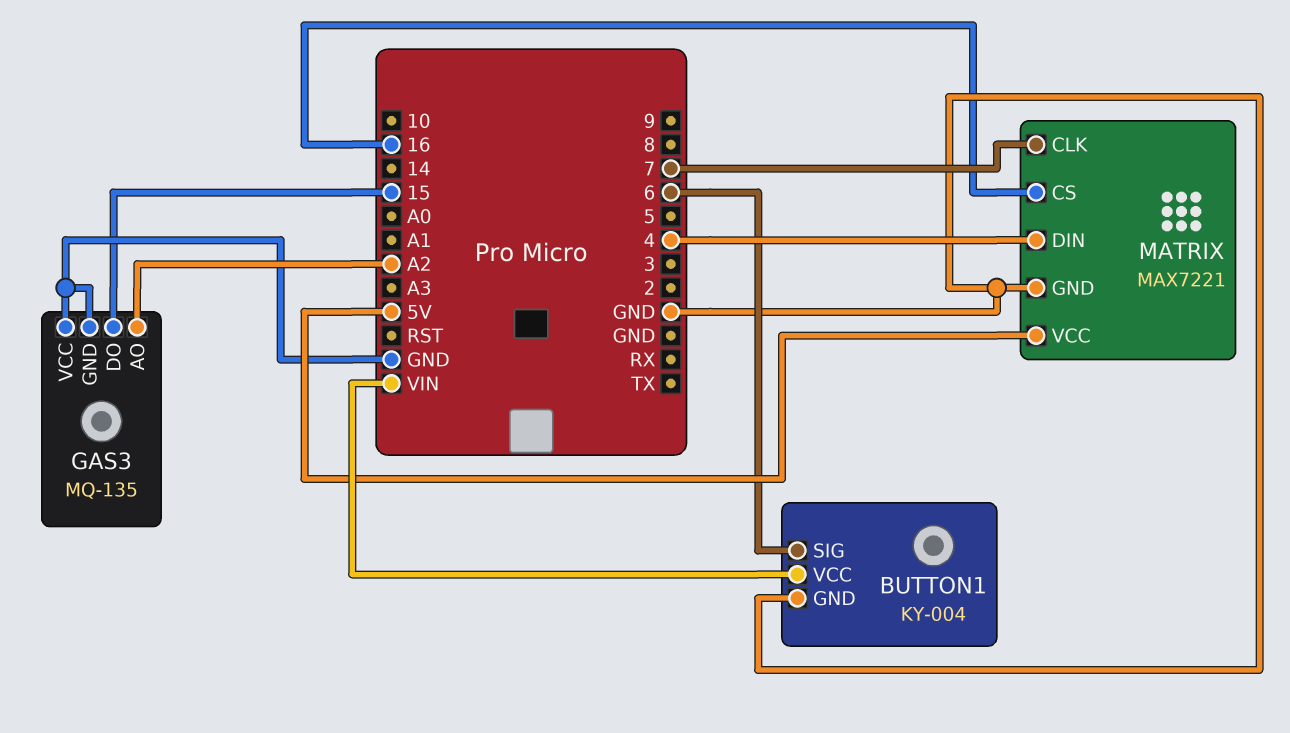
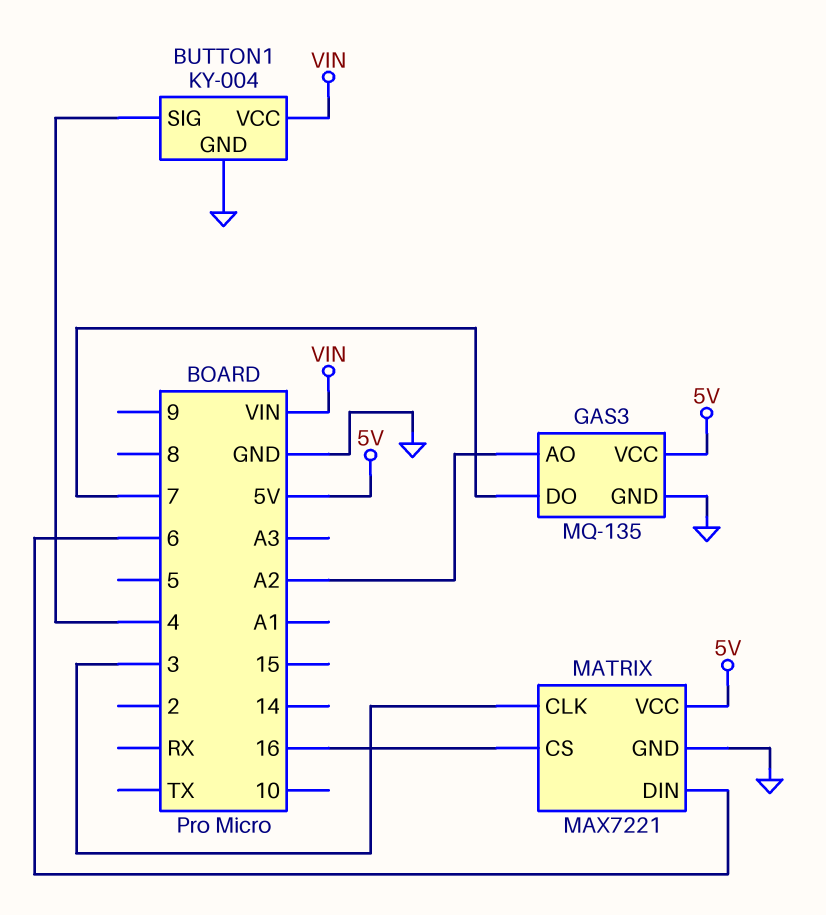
BUTTON1 pin SIG: 6 -> 4
GAS3 pin DO: 15 -> 7
GAS3 pin VCC: GND -> 5V
MATRIX pin CLK: 7 -> 3
MATRIX pin DIN: 4 -> 6

